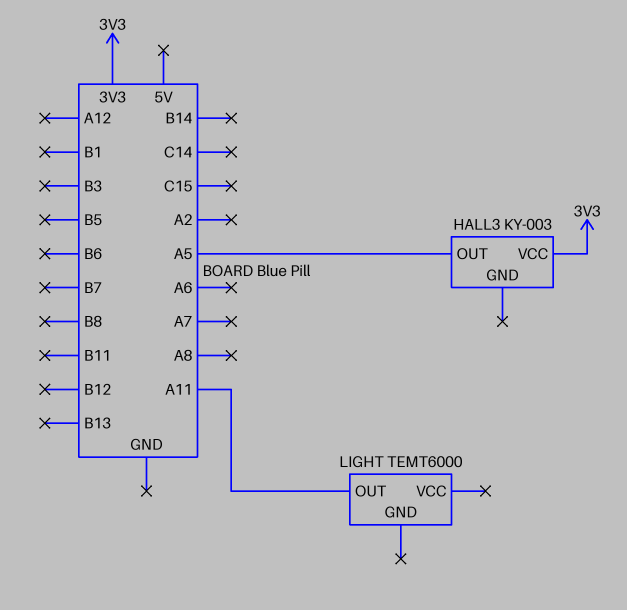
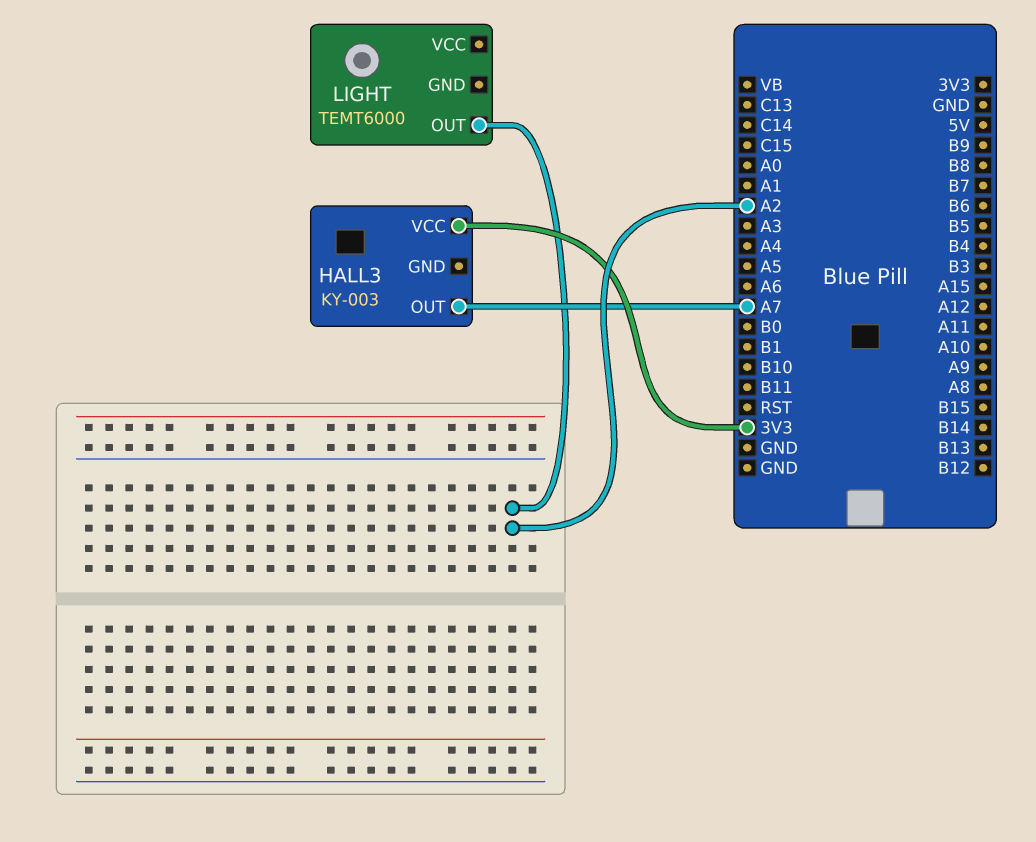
HALL3 pin OUT: A5 -> A7
LIGHT pin OUT: A11 -> A2

